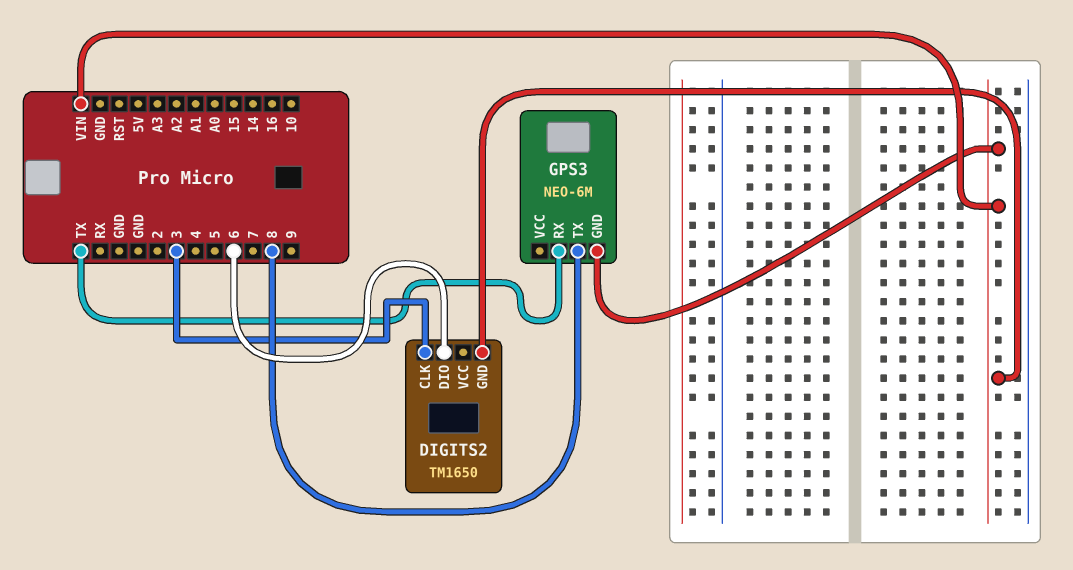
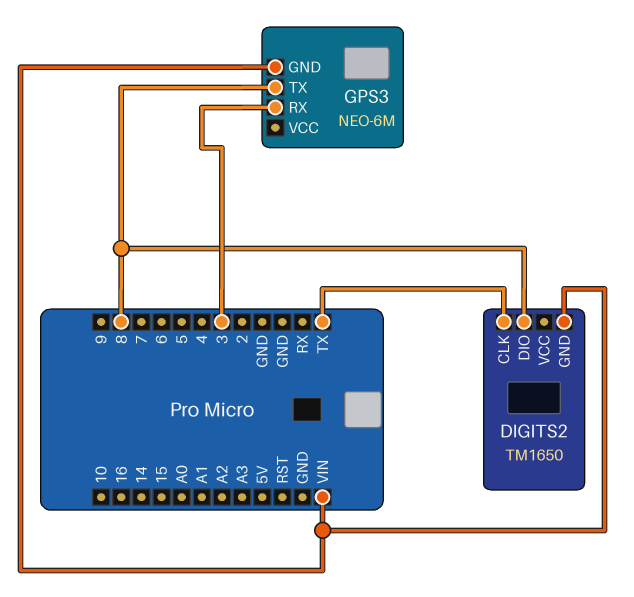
DIGITS2 pin CLK: 3 -> TX
DIGITS2 pin DIO: 6 -> 8
GPS3 pin RX: TX -> 3

